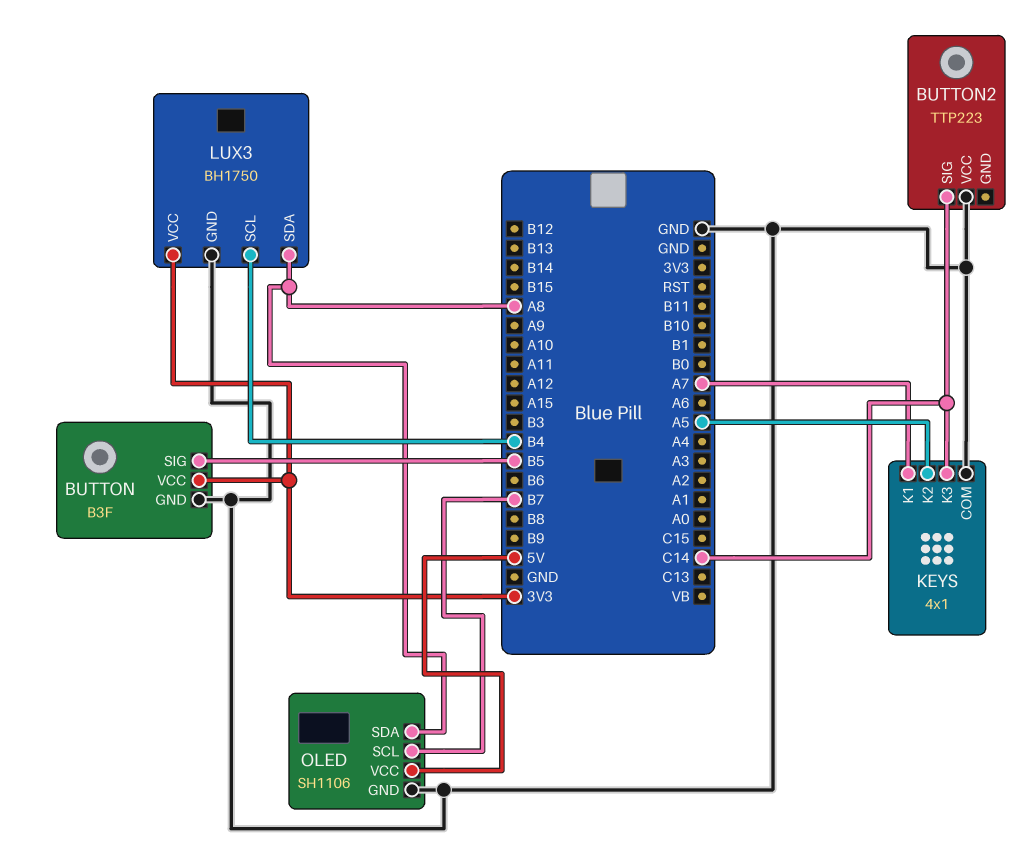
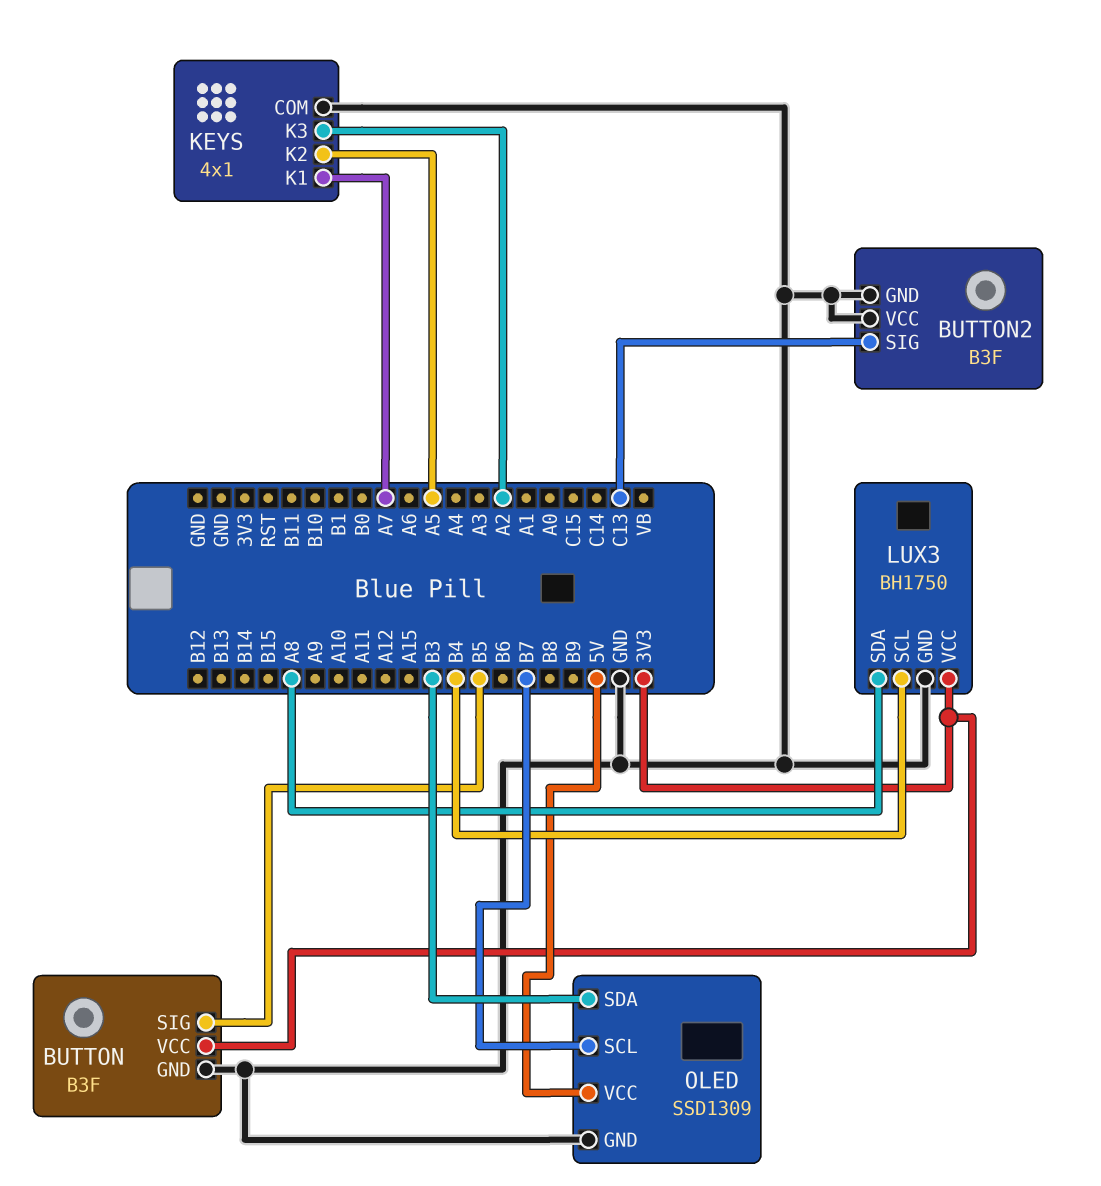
BUTTON2: TTP223 -> B3F
BUTTON2 pin GND: none -> GND
BUTTON2 pin SIG: C14 -> C13
KEYS pin K3: C14 -> A2
OLED: SH1106 -> SSD1309
OLED pin SDA: A8 -> B3

